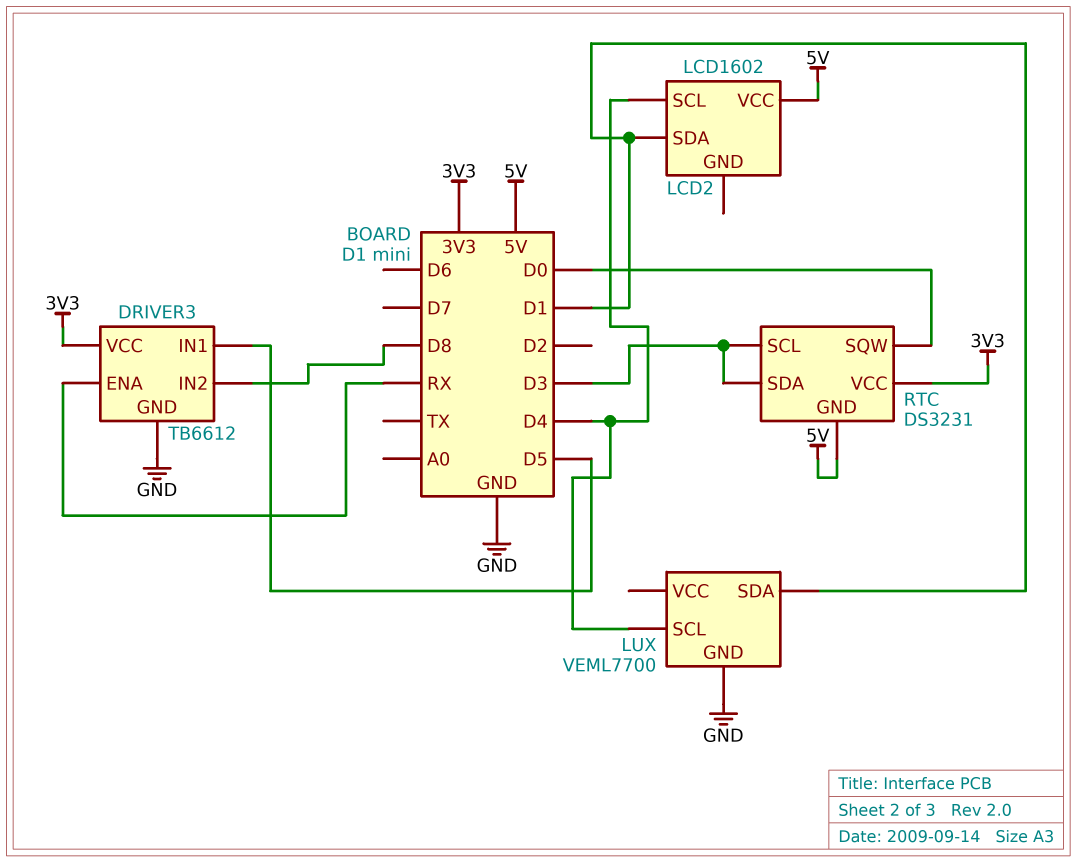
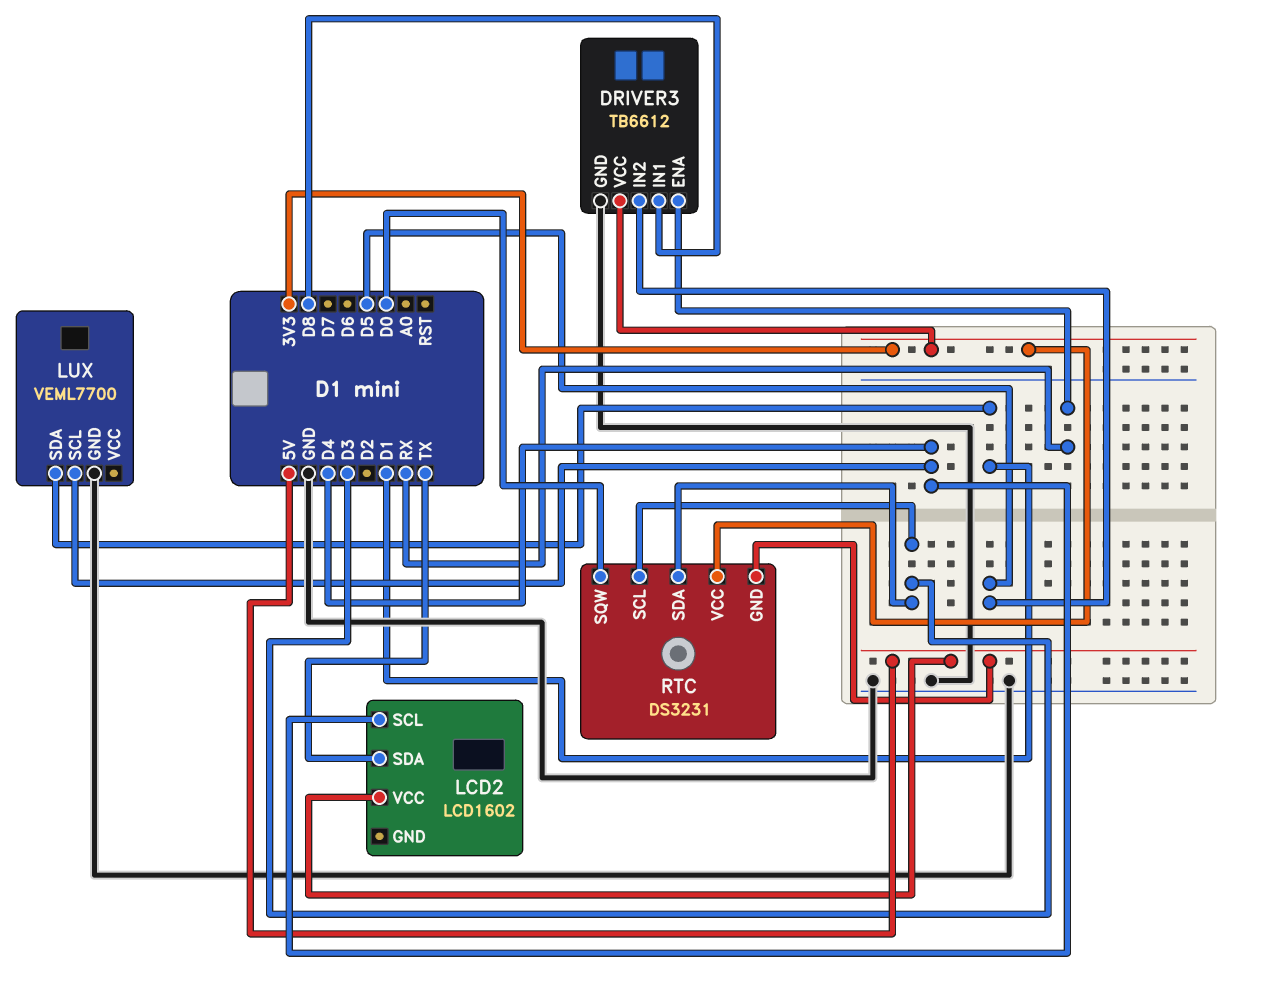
DRIVER3 pin IN1: D5 -> D8
DRIVER3 pin IN2: D8 -> D5
LCD2 pin SDA: D1 -> TX

